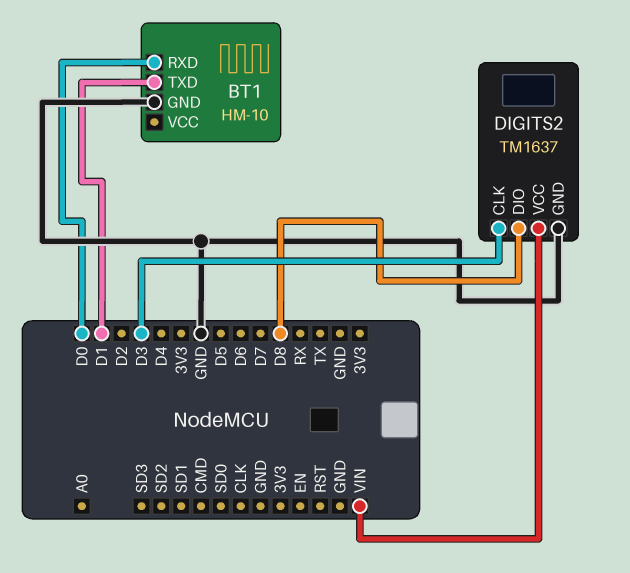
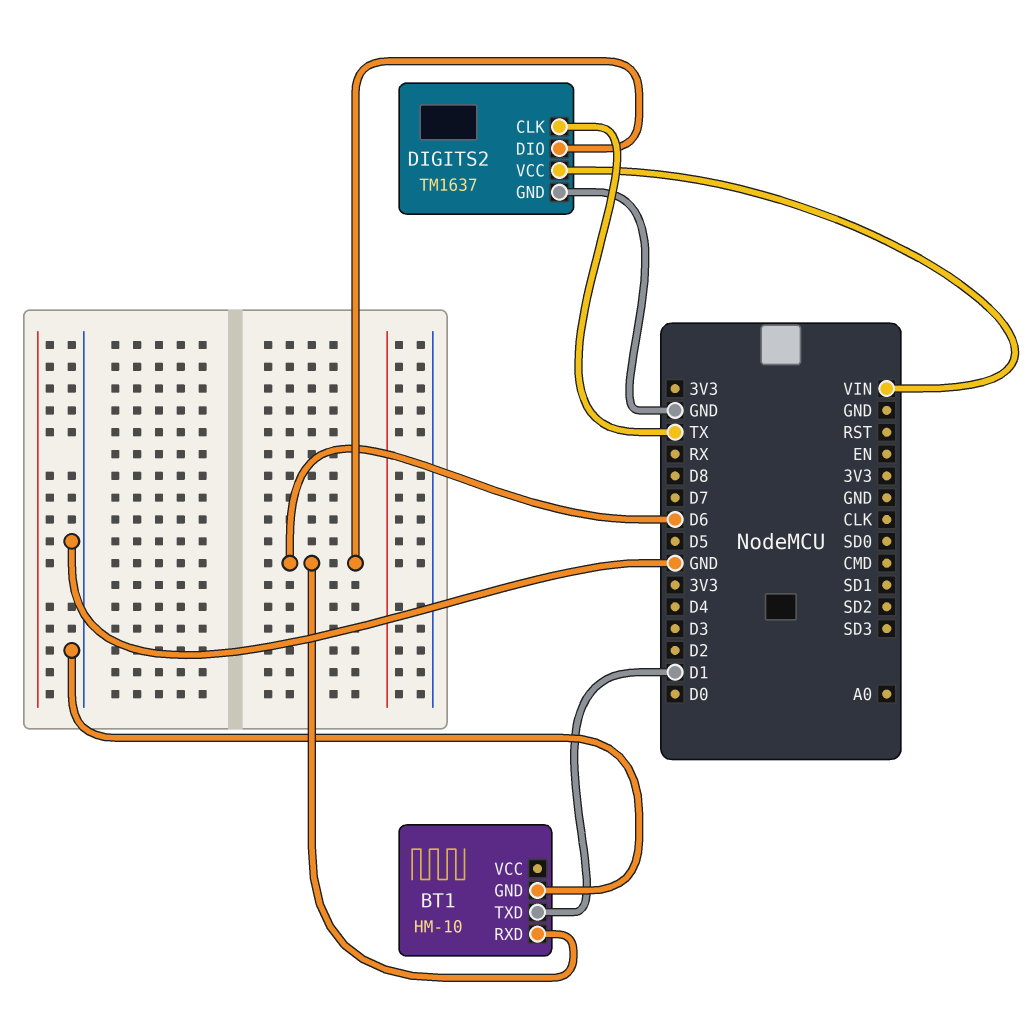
BT1 pin RXD: D0 -> D6
DIGITS2 pin CLK: D3 -> TX
DIGITS2 pin DIO: D8 -> D6

